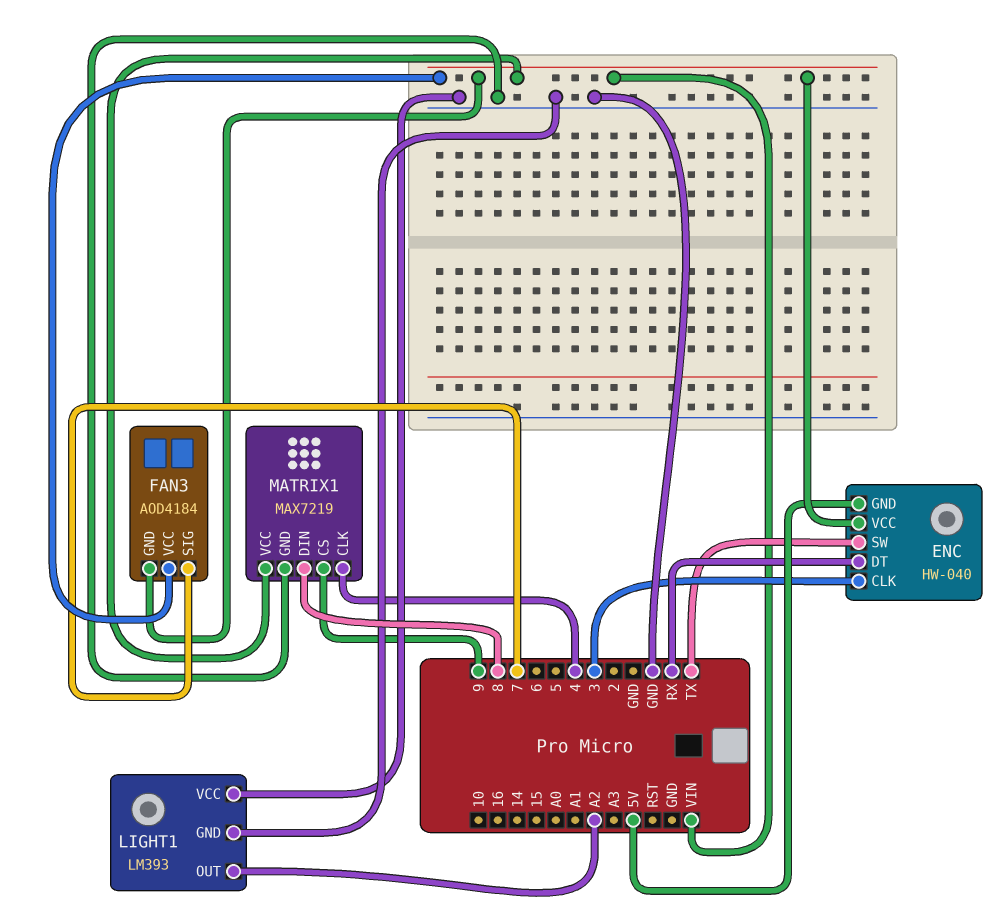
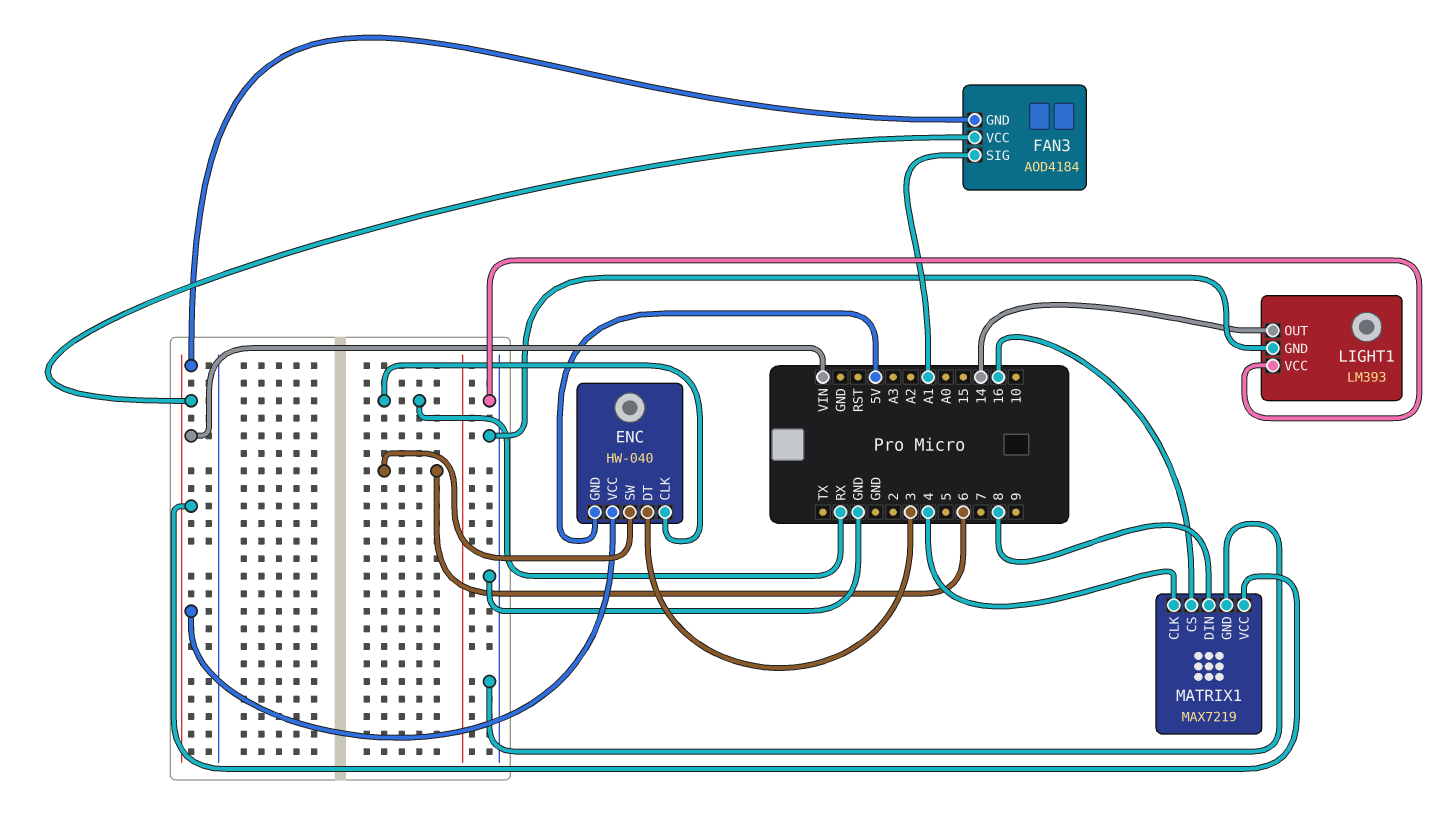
ENC pin CLK: 3 -> RX
ENC pin DT: RX -> 3
ENC pin SW: TX -> 6
FAN3 pin SIG: 7 -> A1
LIGHT1 pin OUT: A2 -> 14
MATRIX1 pin CS: 9 -> 16

